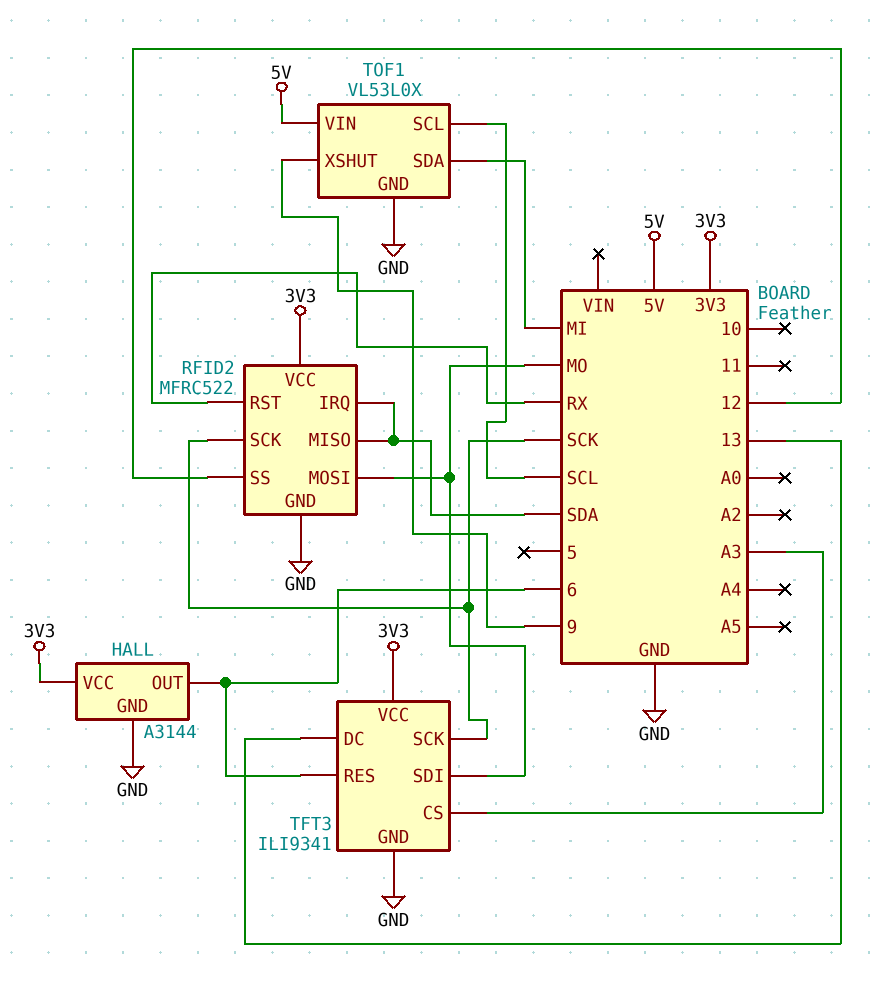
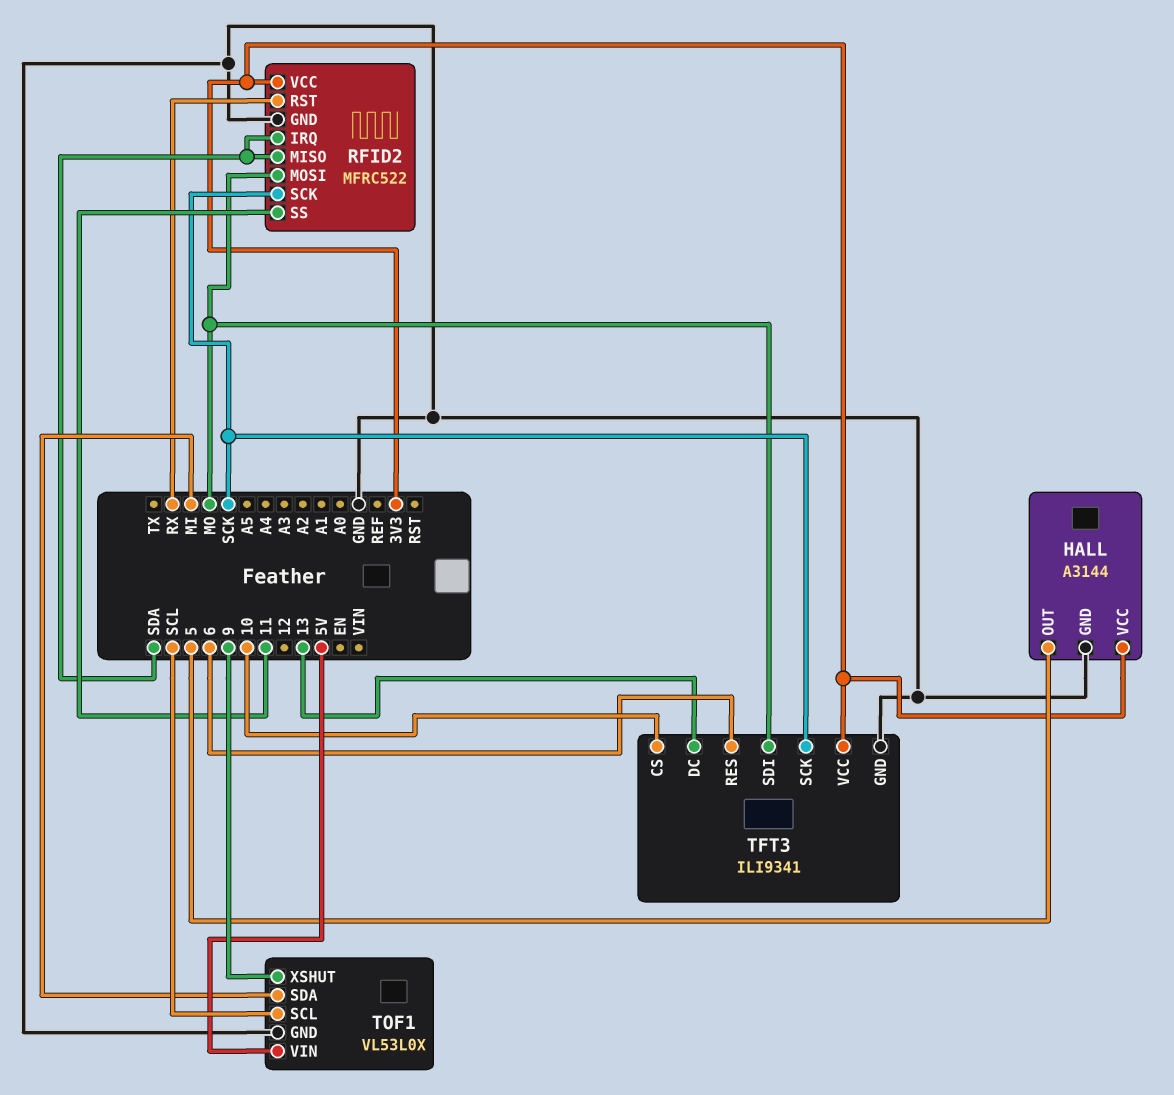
HALL pin OUT: 6 -> 5
RFID2 pin SS: 12 -> 11
TFT3 pin CS: A3 -> 10

